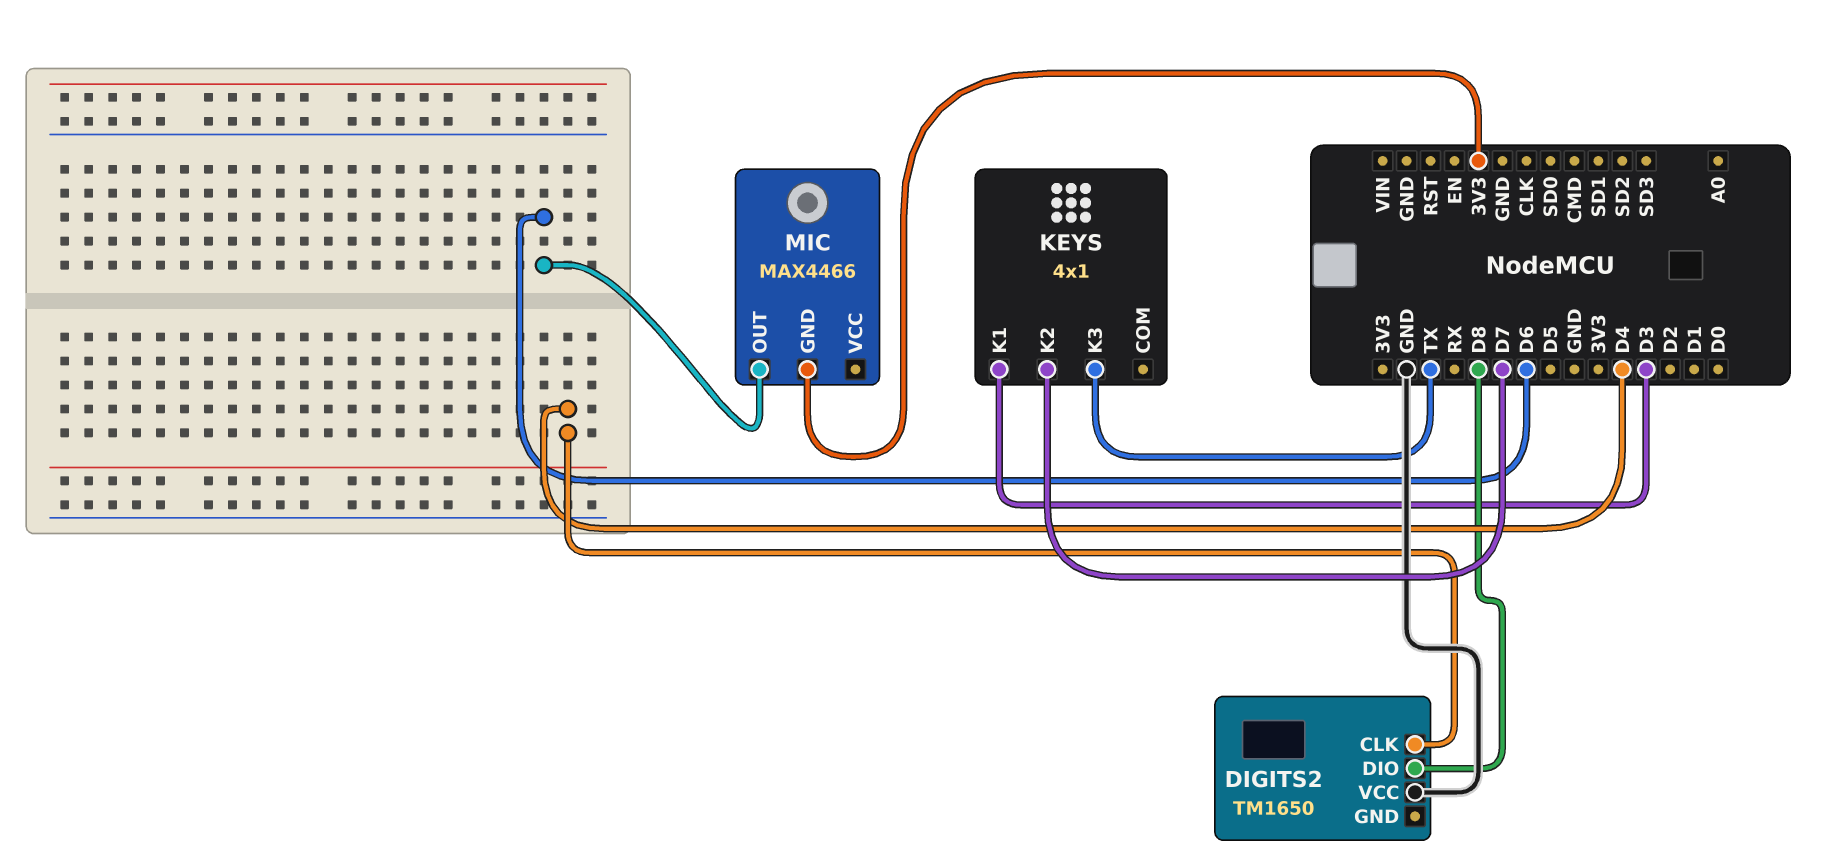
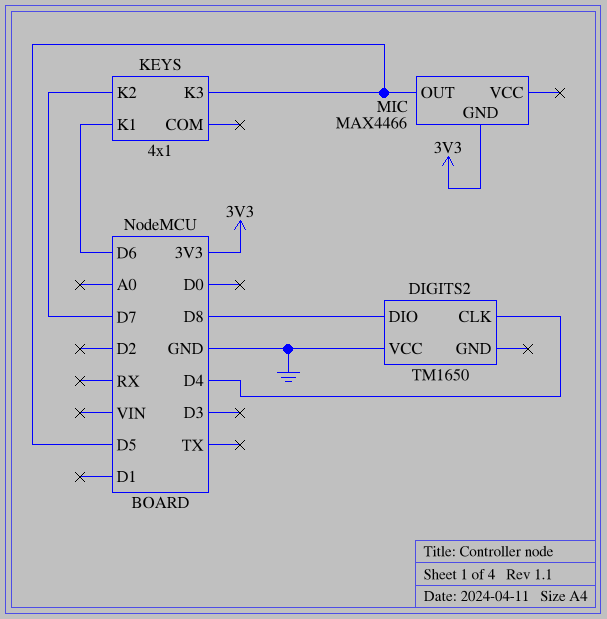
KEYS pin K1: D3 -> D6
KEYS pin K3: TX -> D5
MIC pin OUT: D6 -> D5

